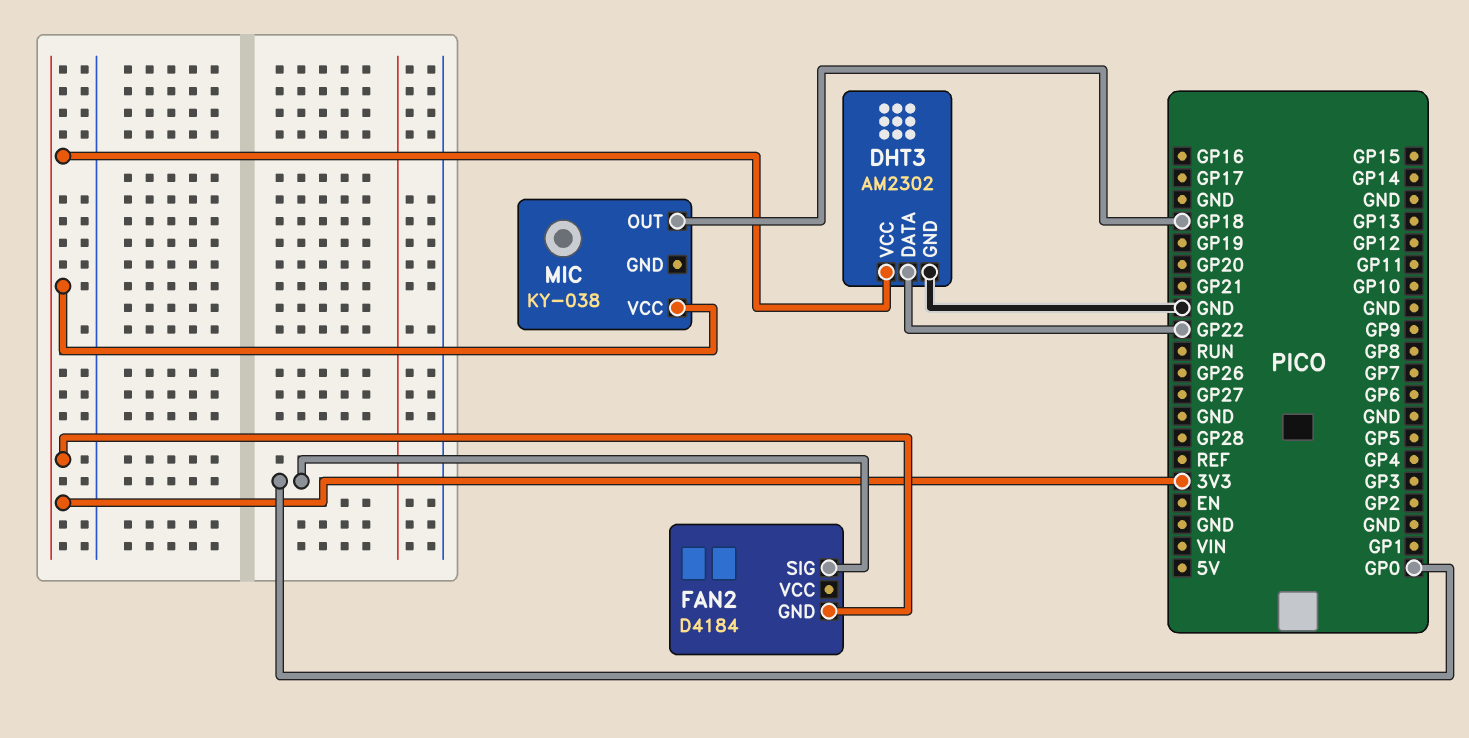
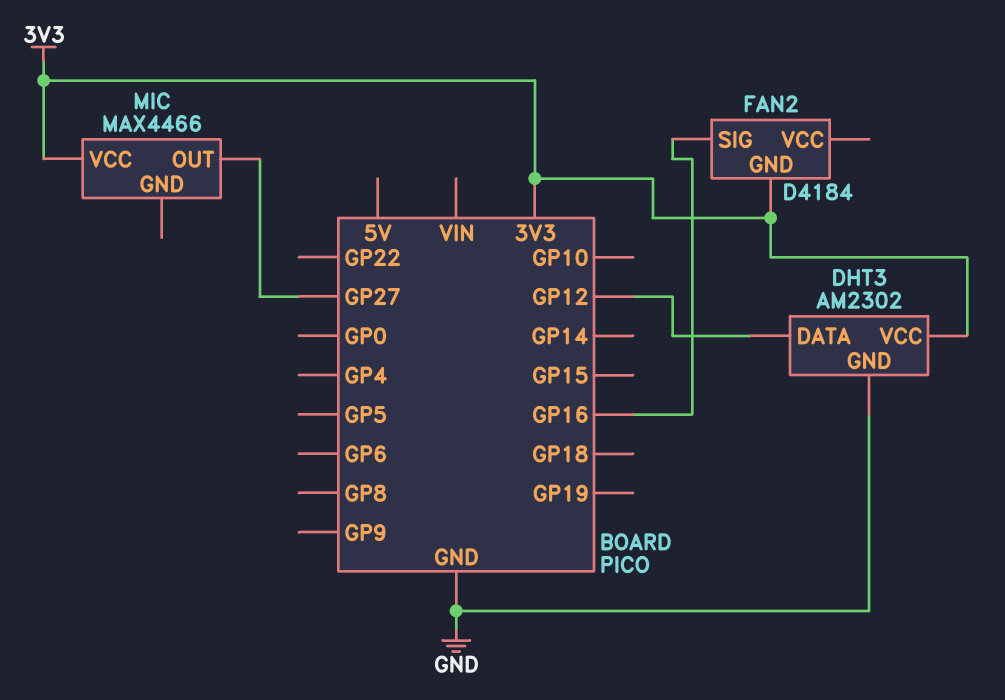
DHT3 pin DATA: GP22 -> GP12
FAN2 pin SIG: GP0 -> GP16
MIC: KY-038 -> MAX4466
MIC pin OUT: GP18 -> GP27

